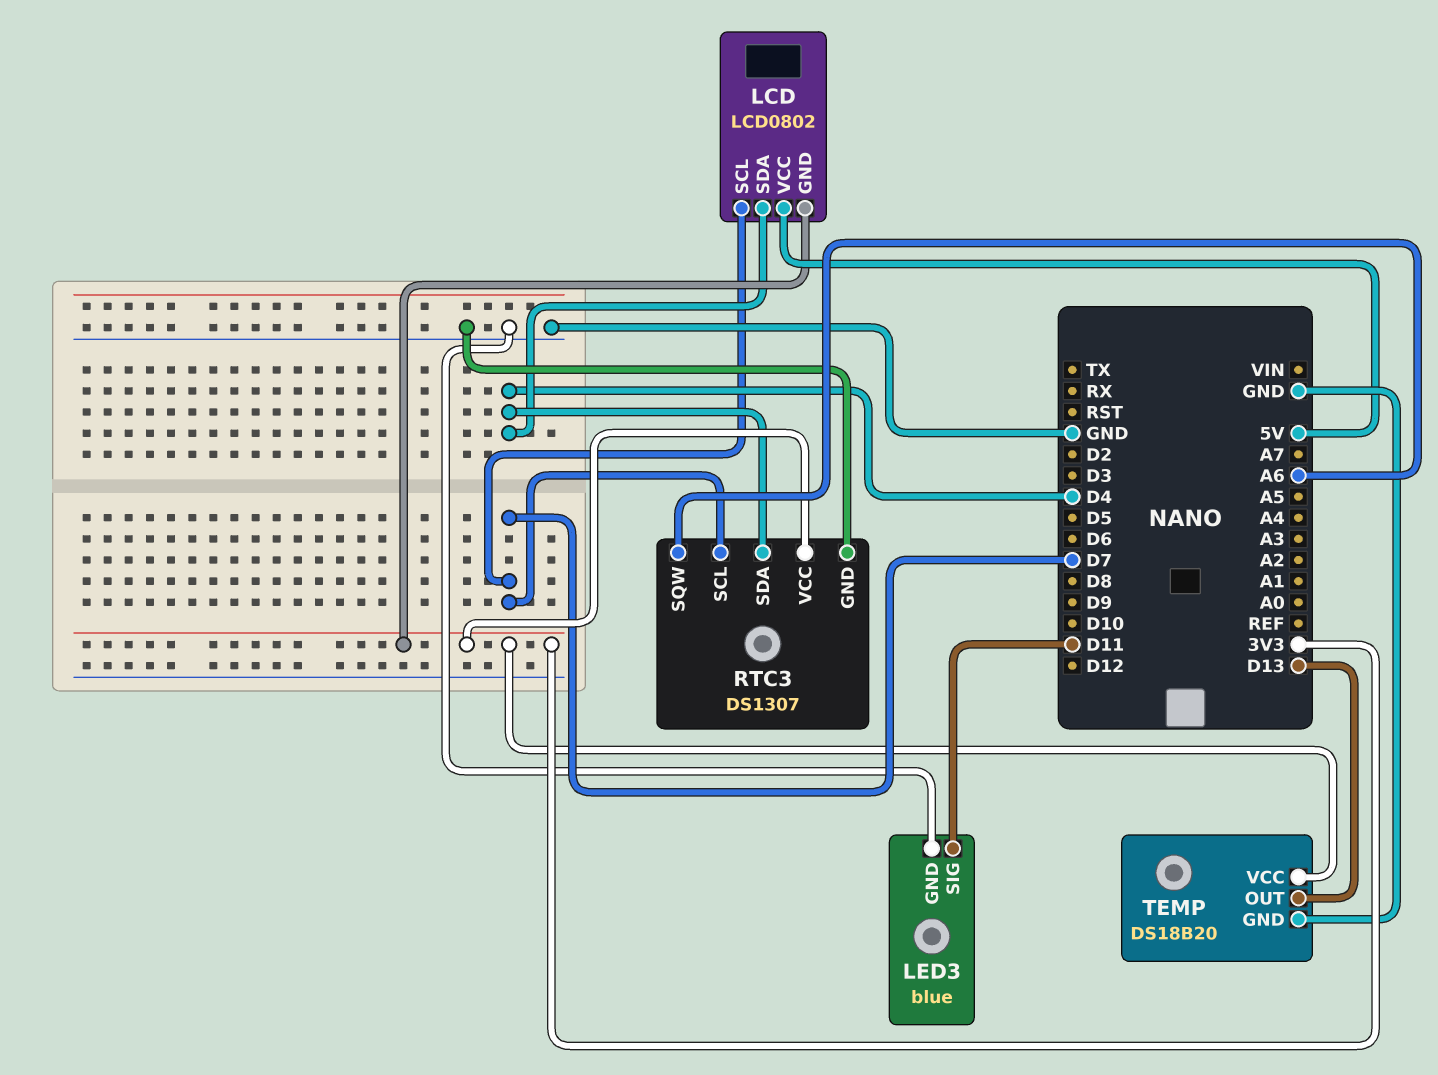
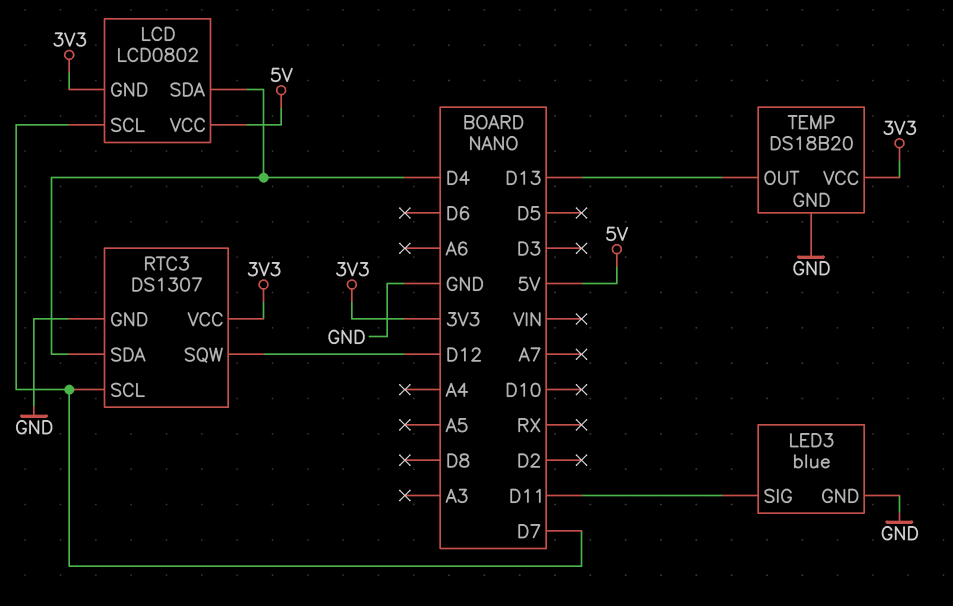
RTC3 pin SQW: A6 -> D12

